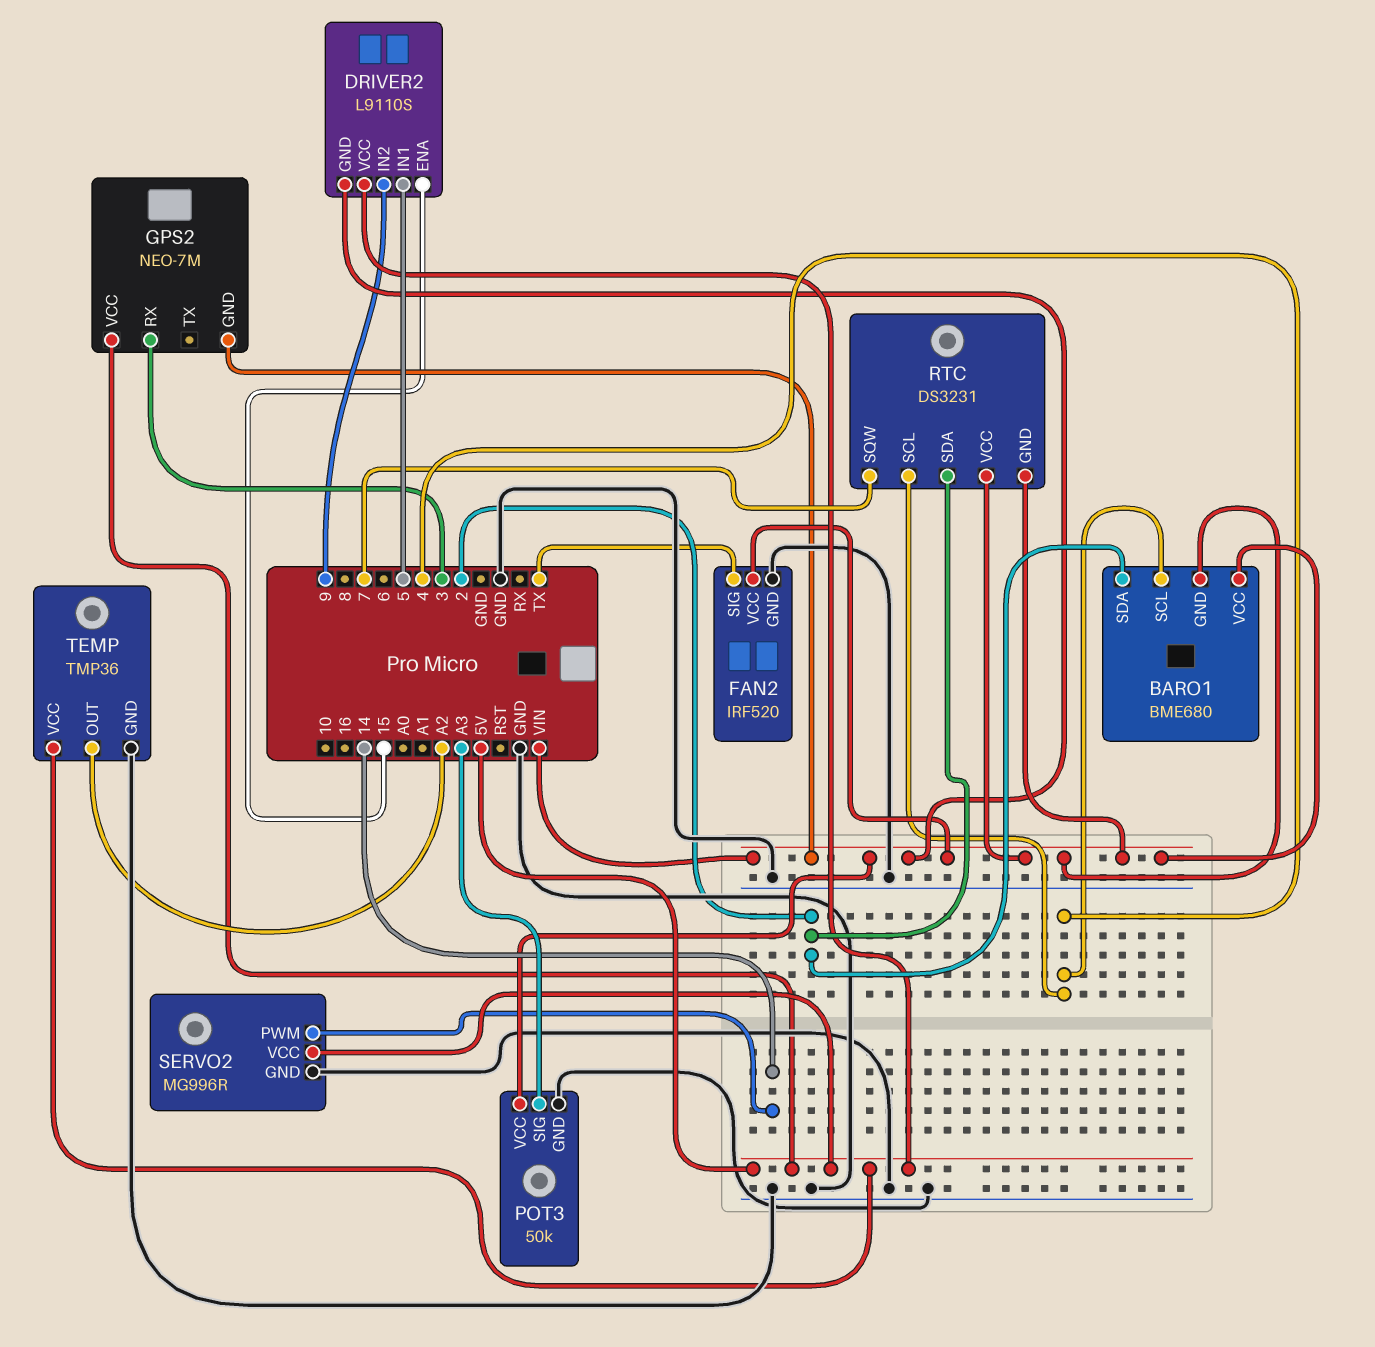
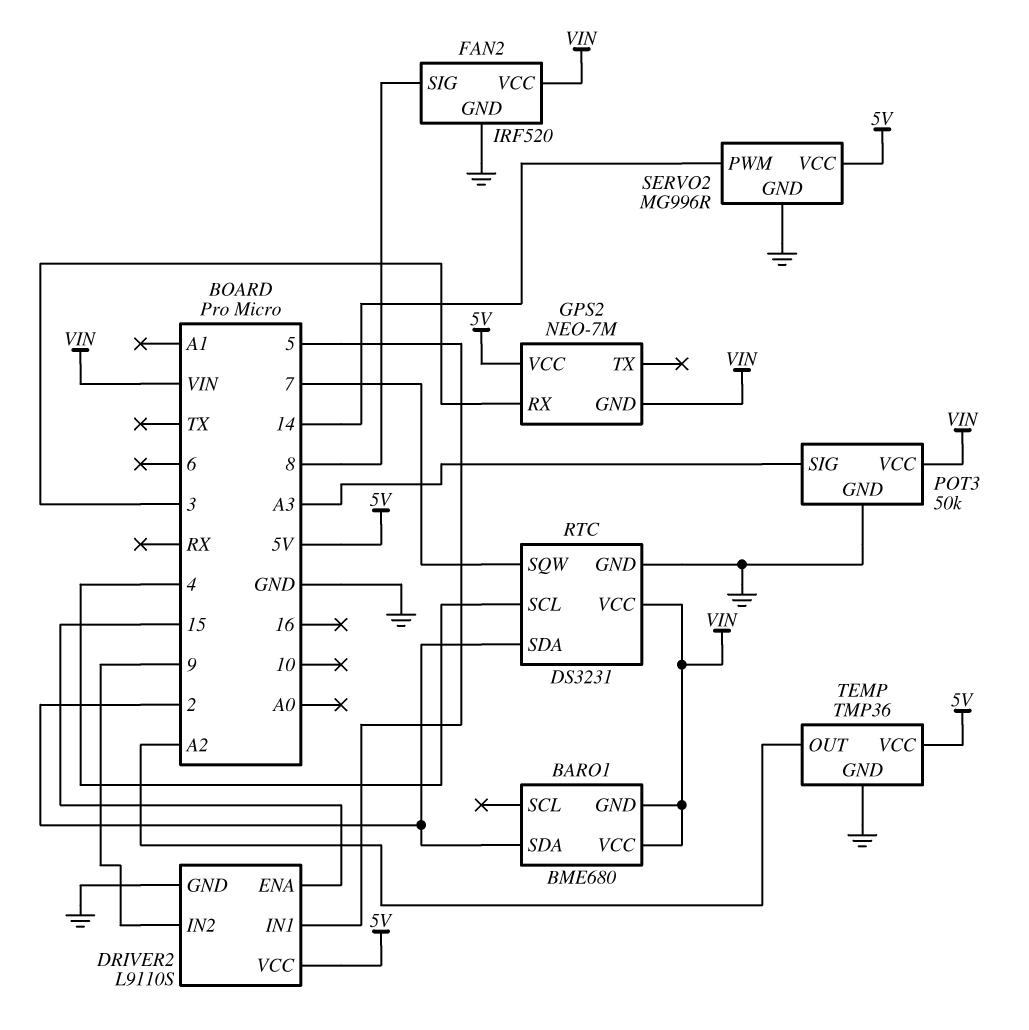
BARO1 pin SCL: 4 -> none
DRIVER2 pin GND: VIN -> GND
FAN2 pin SIG: TX -> 8
RTC pin GND: VIN -> GND

